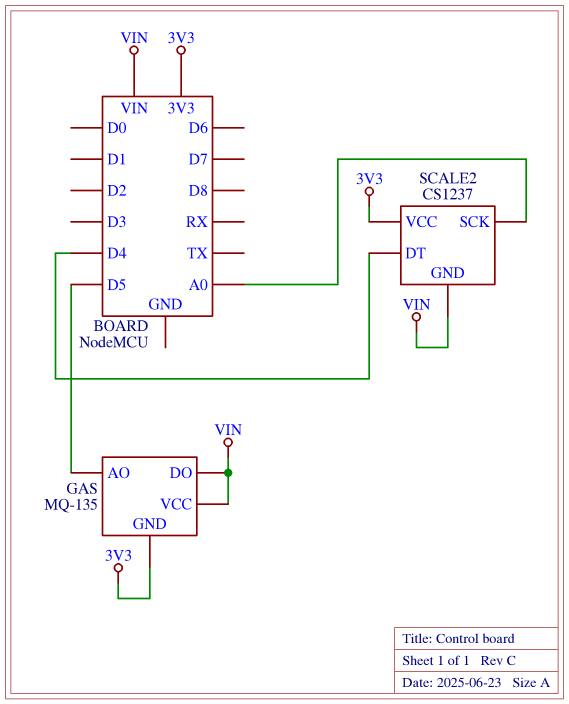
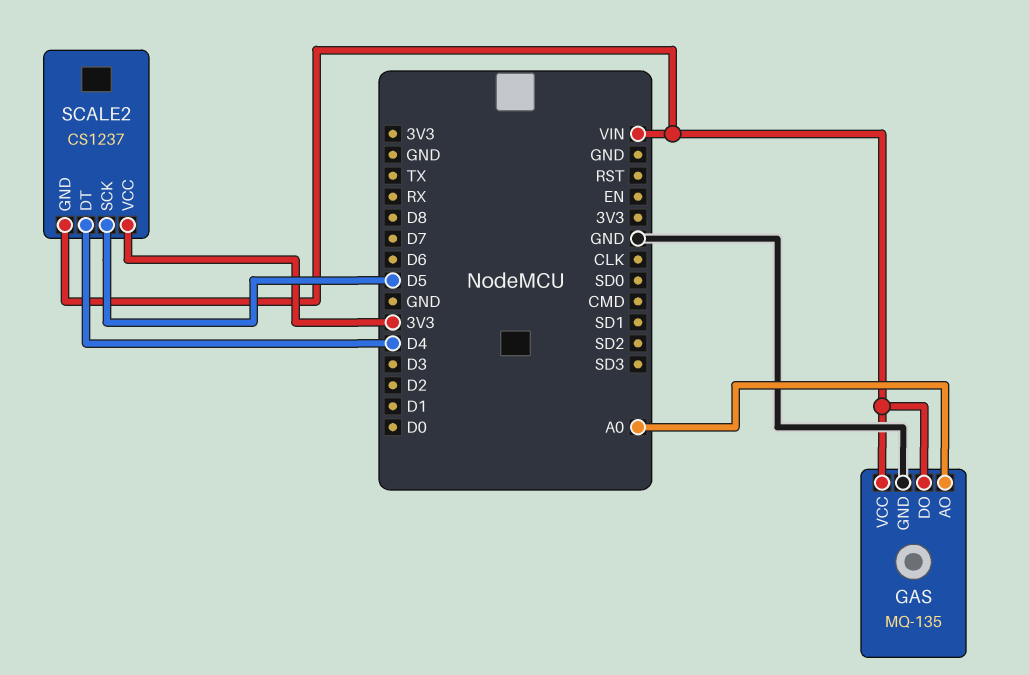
GAS pin AO: D5 -> A0
GAS pin GND: 3V3 -> GND
SCALE2 pin SCK: A0 -> D5

